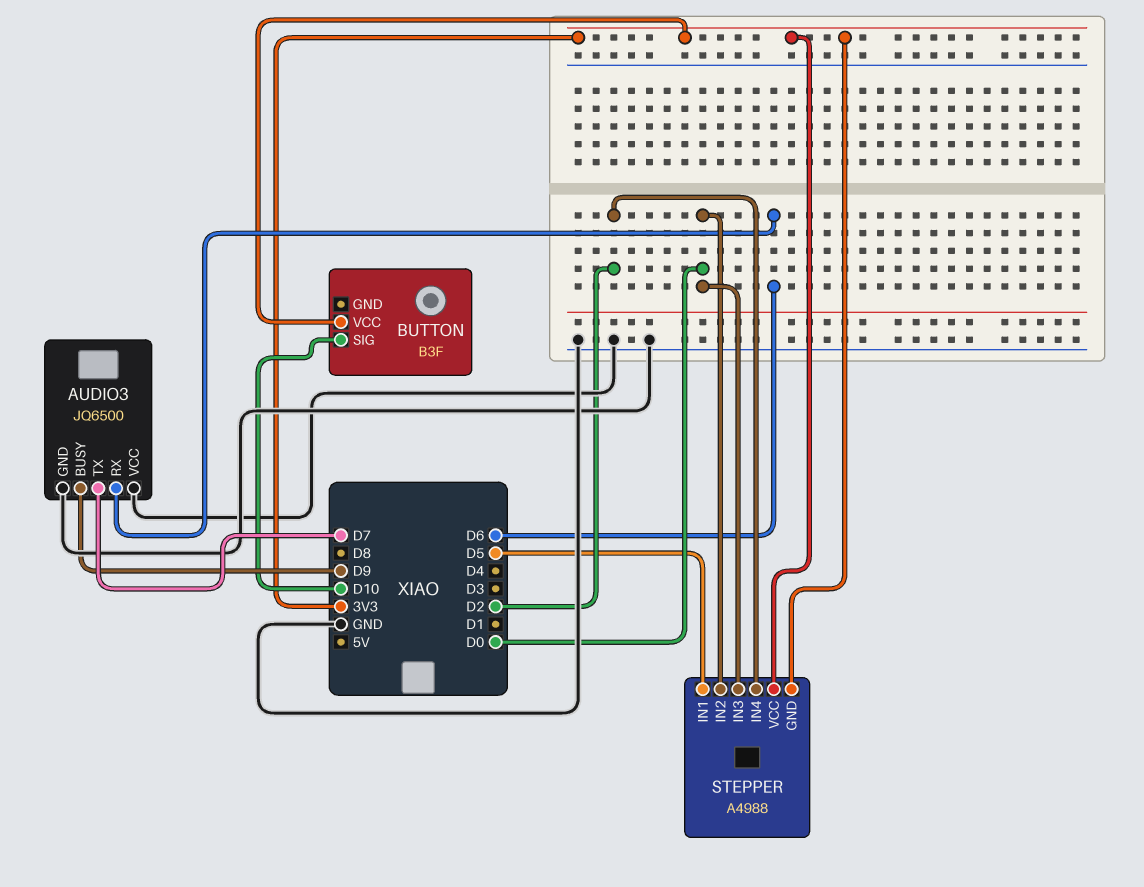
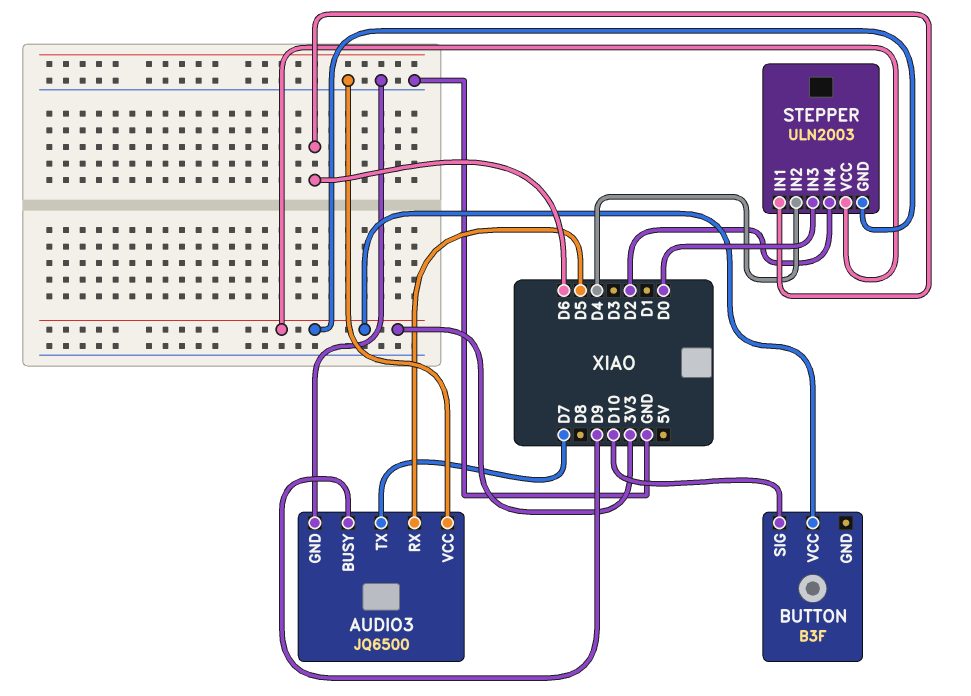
AUDIO3 pin RX: D6 -> D5
STEPPER: A4988 -> ULN2003
STEPPER pin IN1: D5 -> D6
STEPPER pin IN2: D0 -> D4

